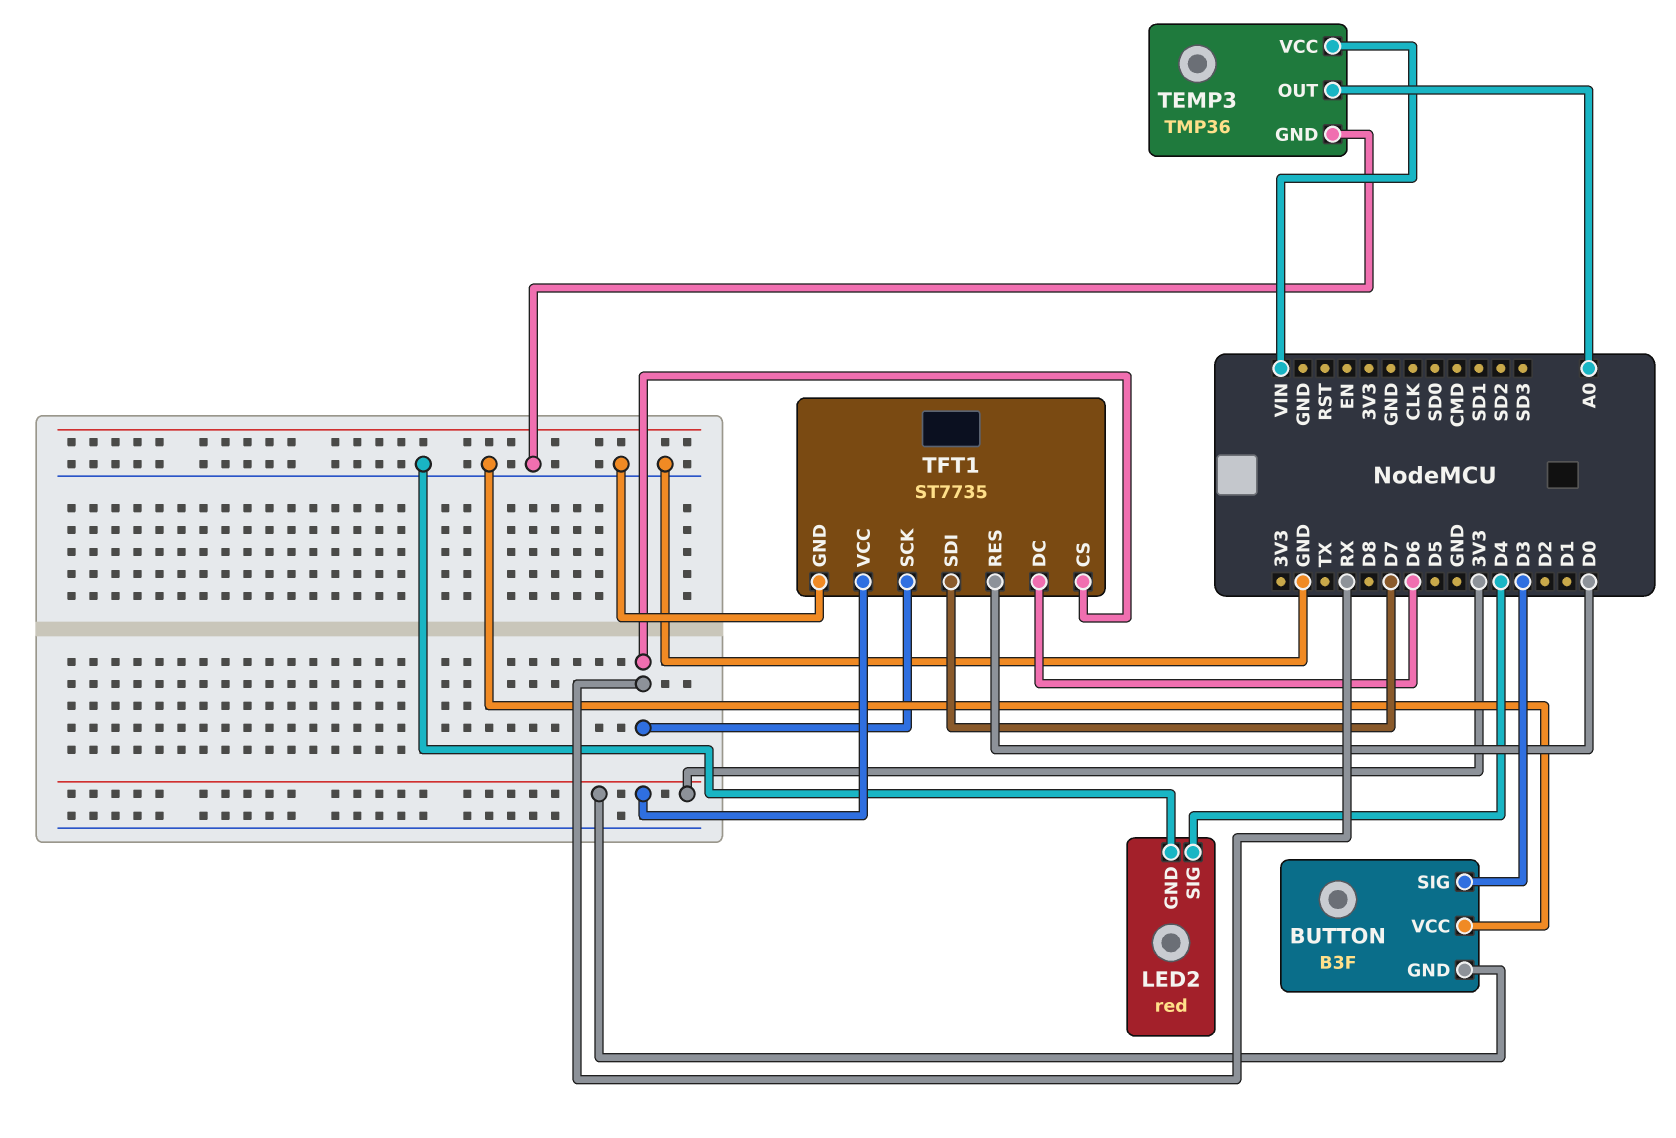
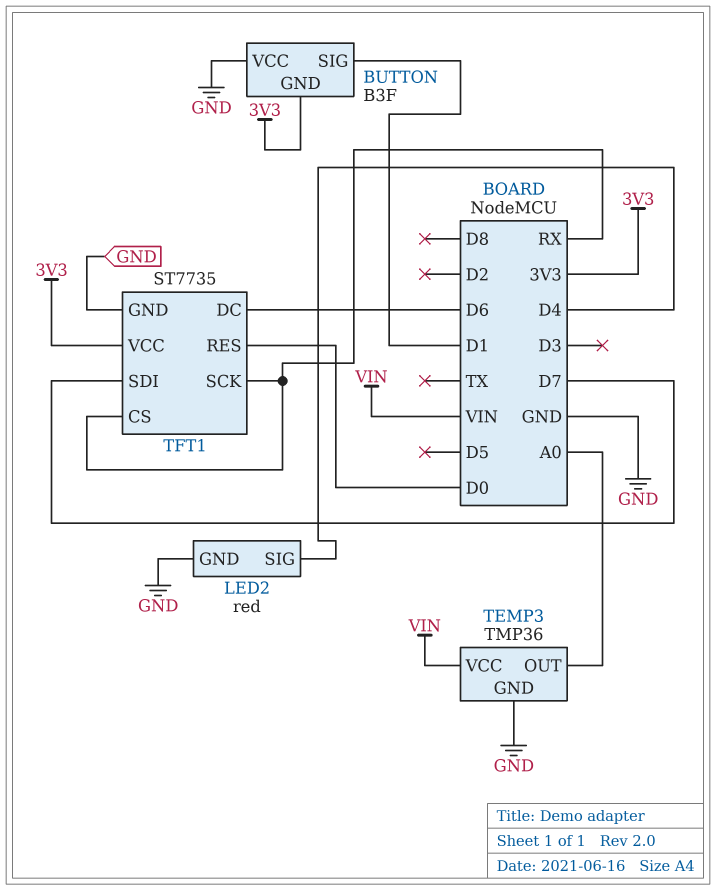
BUTTON pin SIG: D3 -> D1

